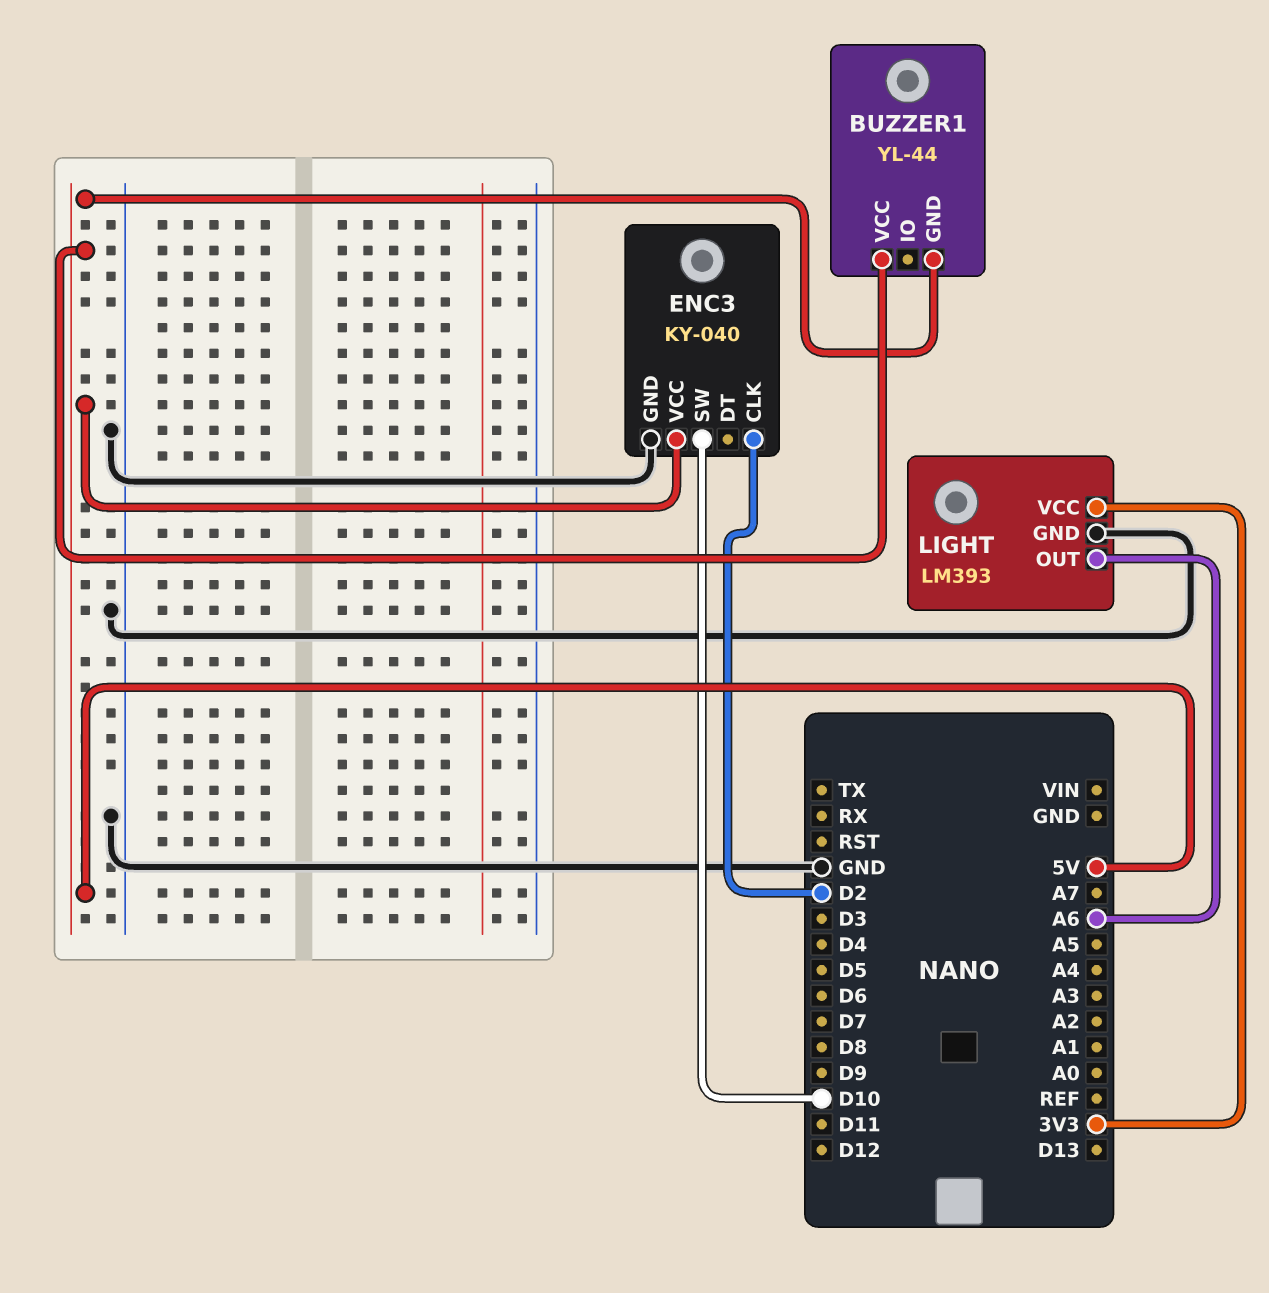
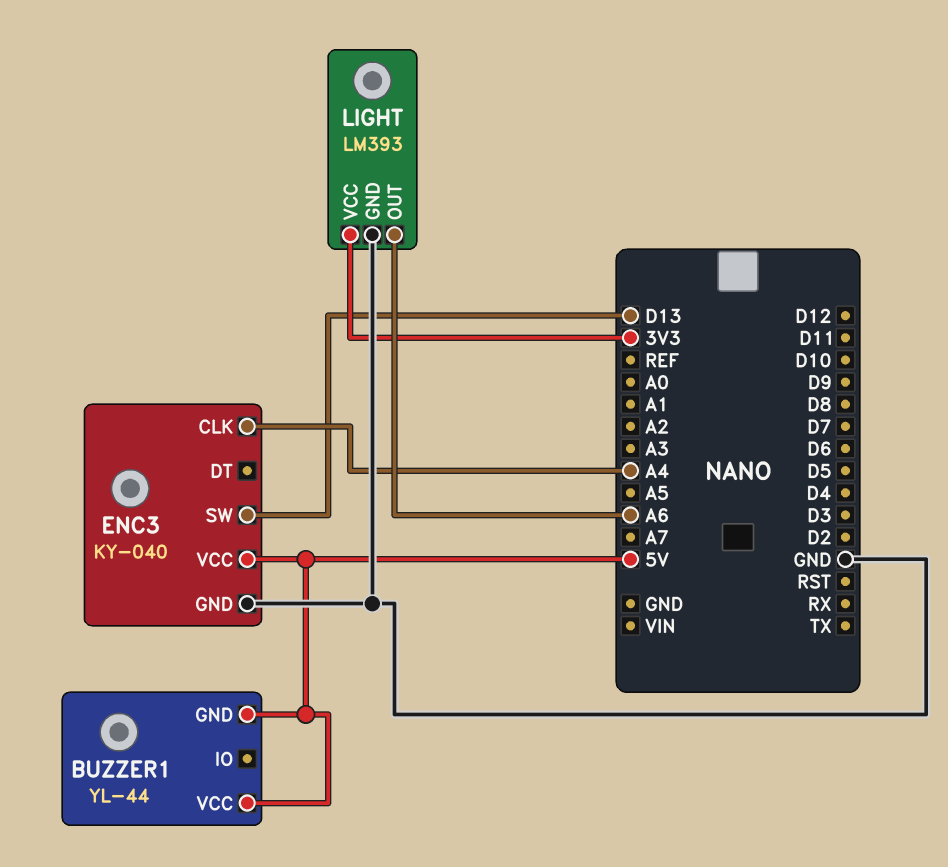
ENC3 pin CLK: D2 -> A4
ENC3 pin SW: D10 -> D13

